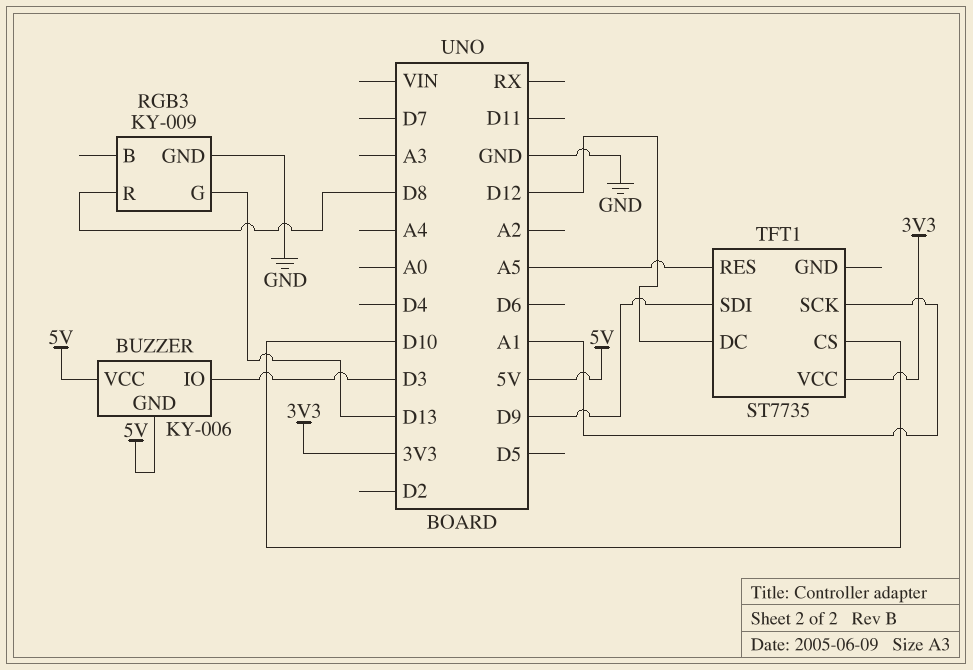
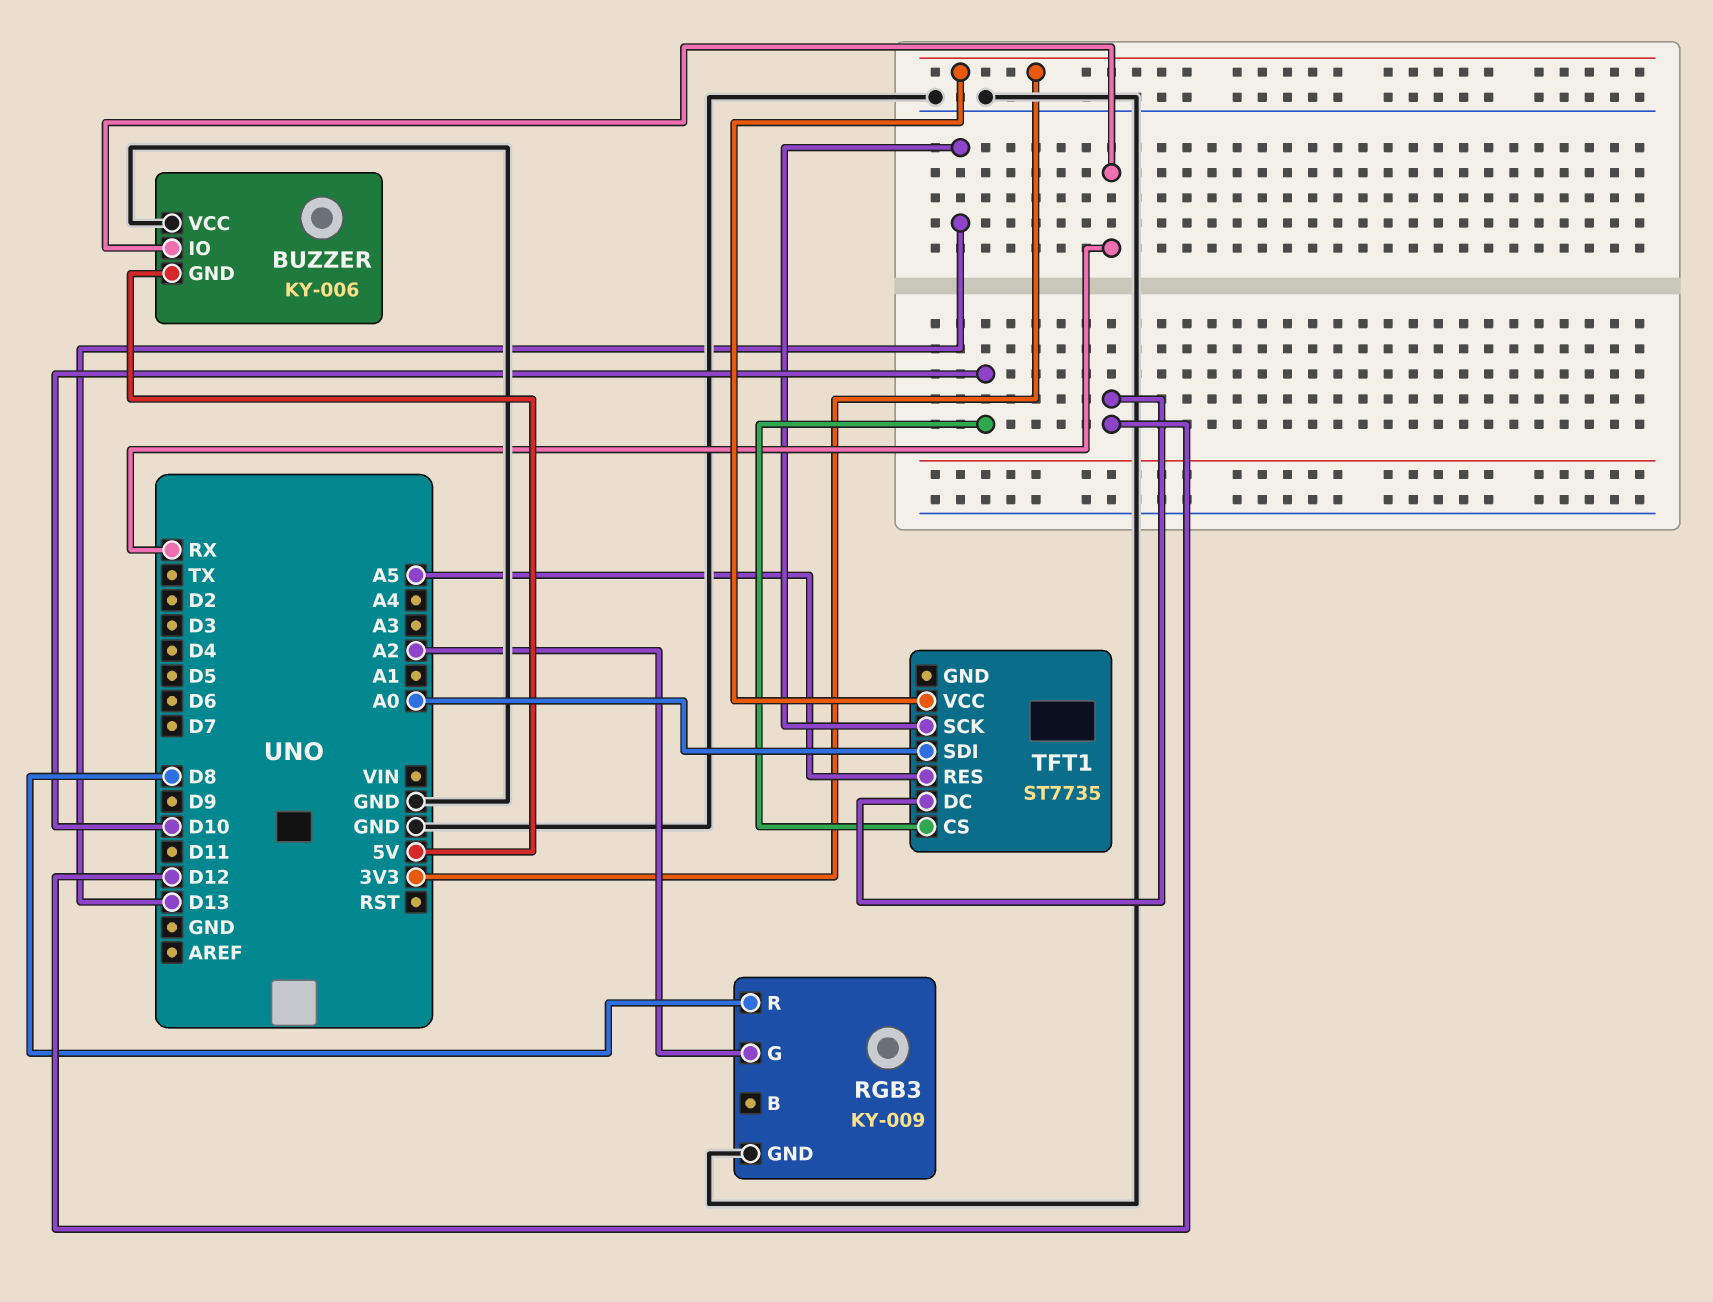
BUZZER pin IO: D3 -> RX
BUZZER pin VCC: 5V -> GND
RGB3 pin G: D13 -> A2
TFT1 pin SCK: A1 -> D13
TFT1 pin SDI: D9 -> A0

